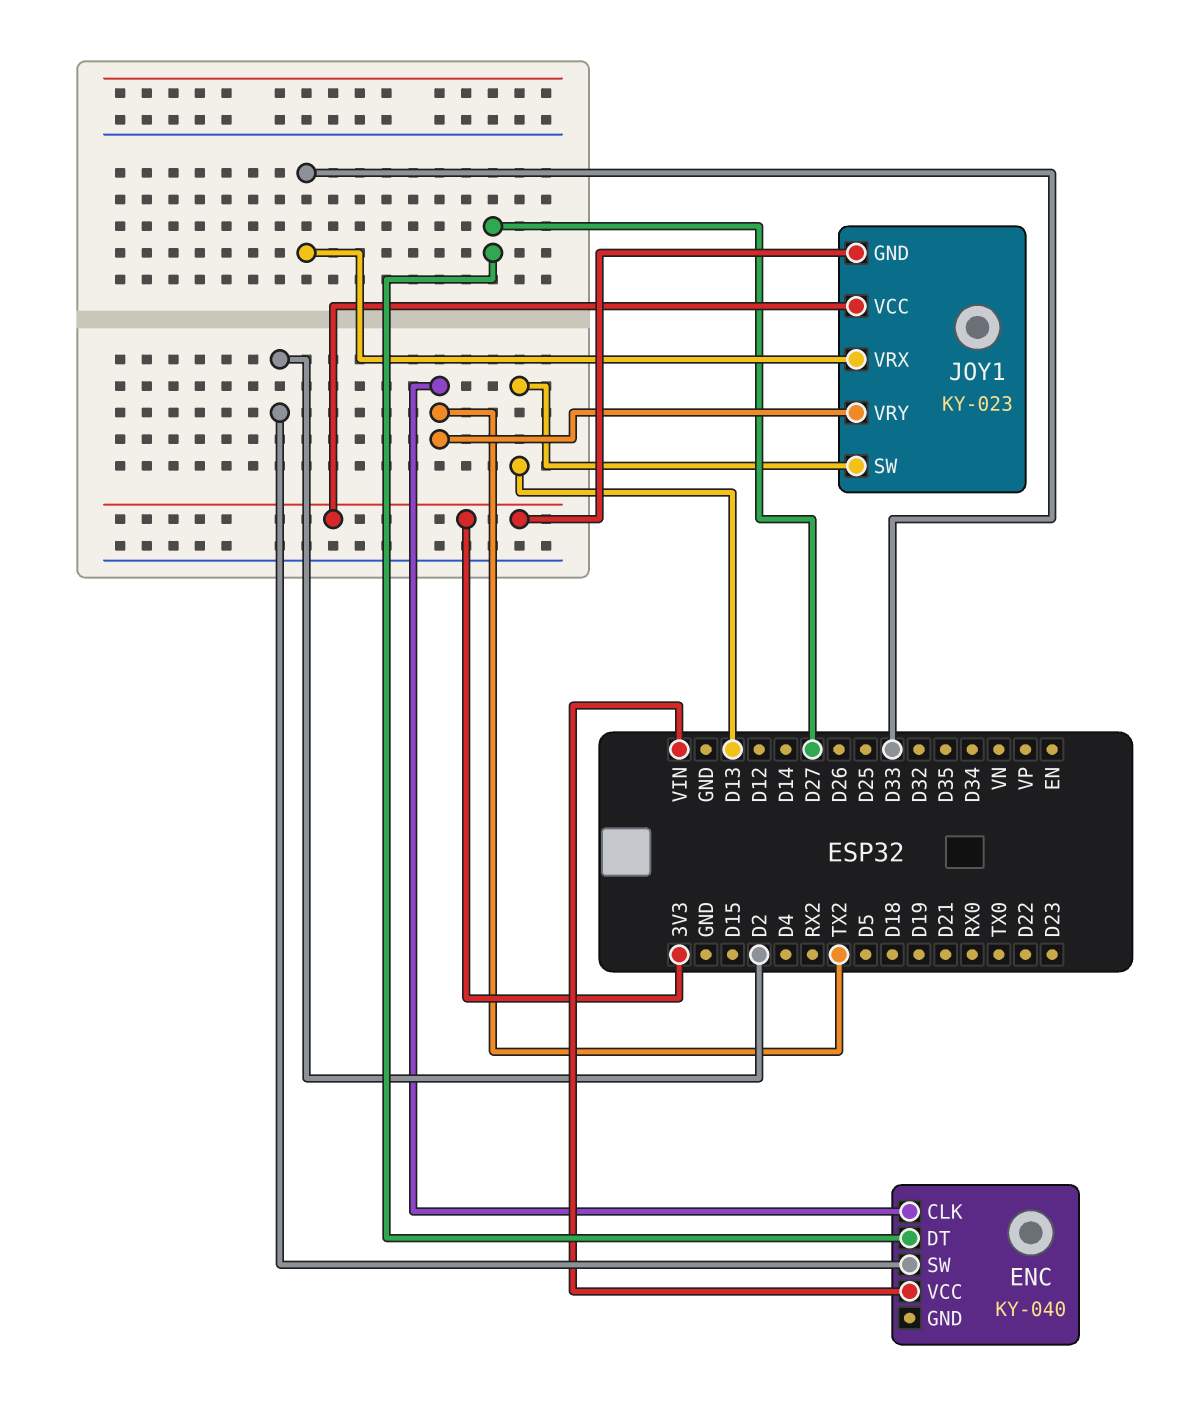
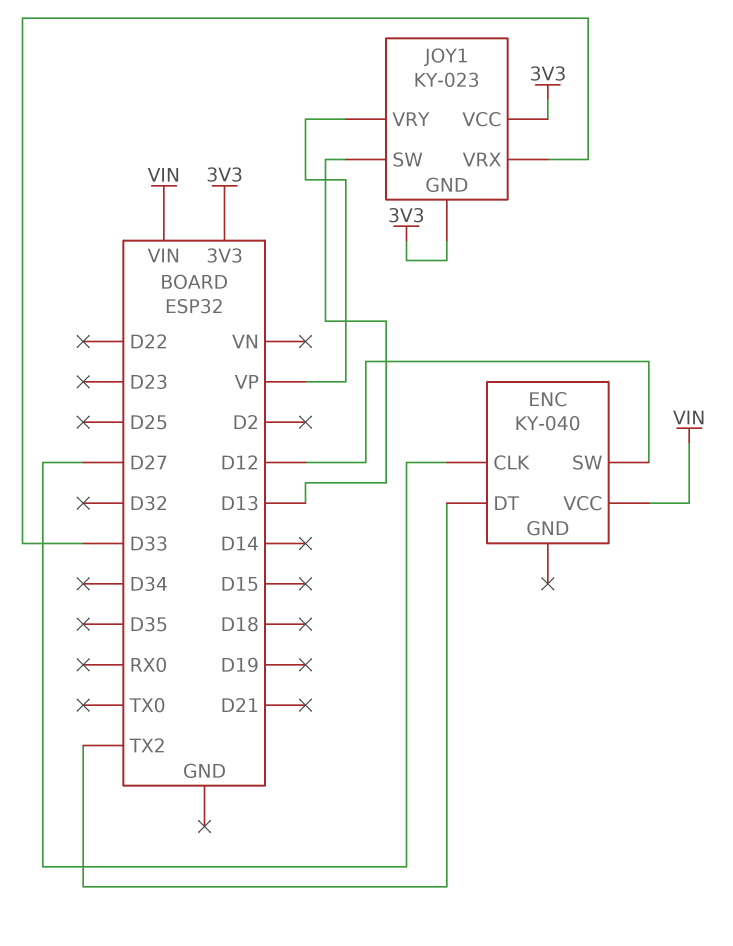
ENC pin CLK: TX2 -> D27
ENC pin DT: D27 -> TX2
ENC pin SW: D2 -> D12
JOY1 pin VRY: TX2 -> VP

